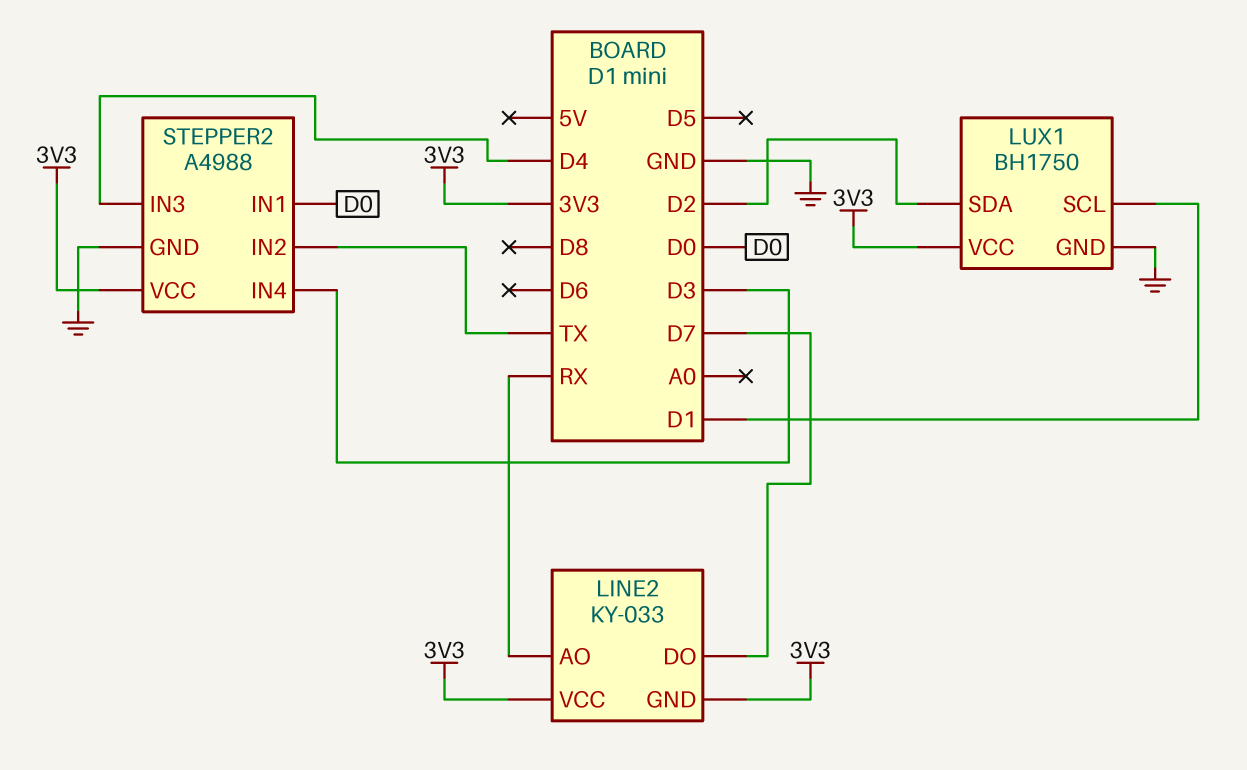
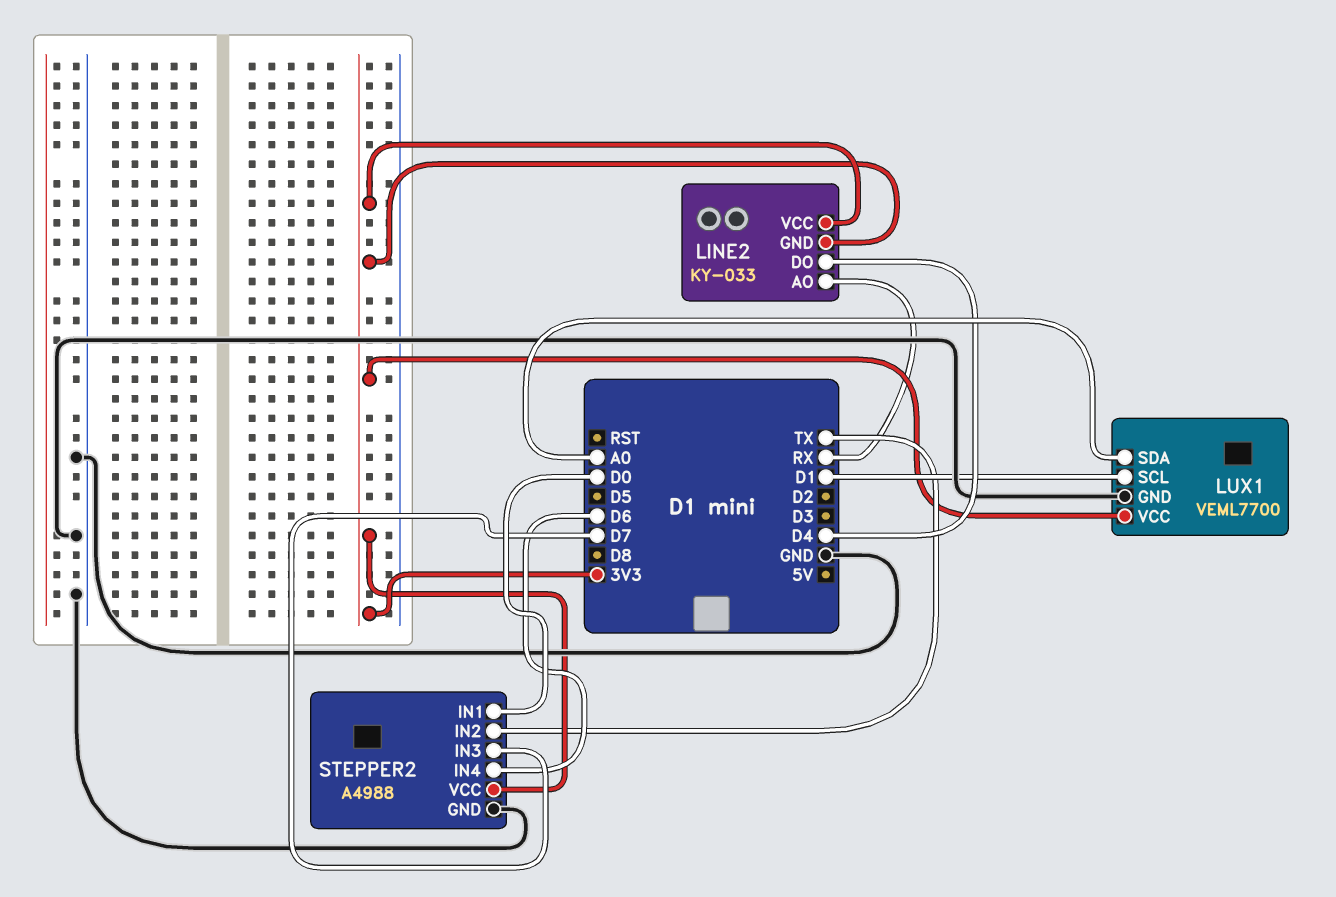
LINE2 pin DO: D7 -> D4
LUX1: BH1750 -> VEML7700
LUX1 pin SDA: D2 -> A0
STEPPER2 pin IN3: D4 -> D7
STEPPER2 pin IN4: D3 -> D6

